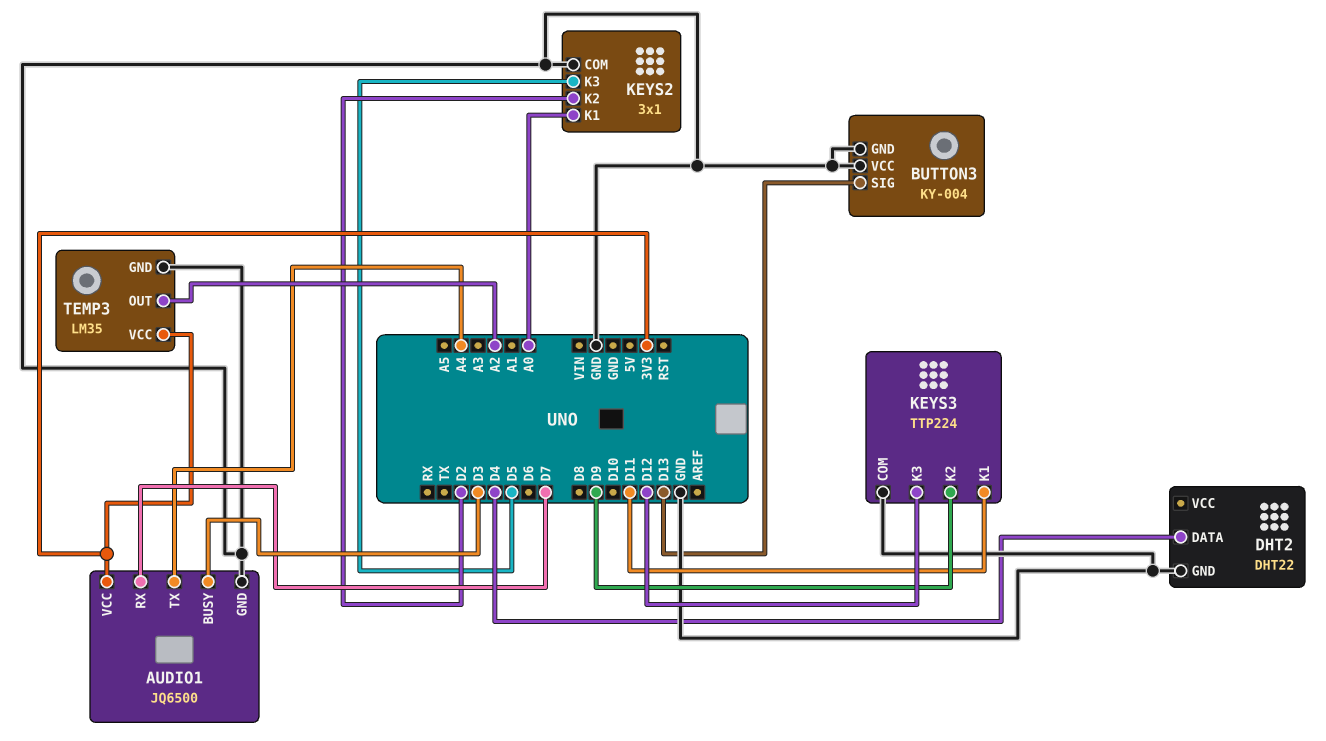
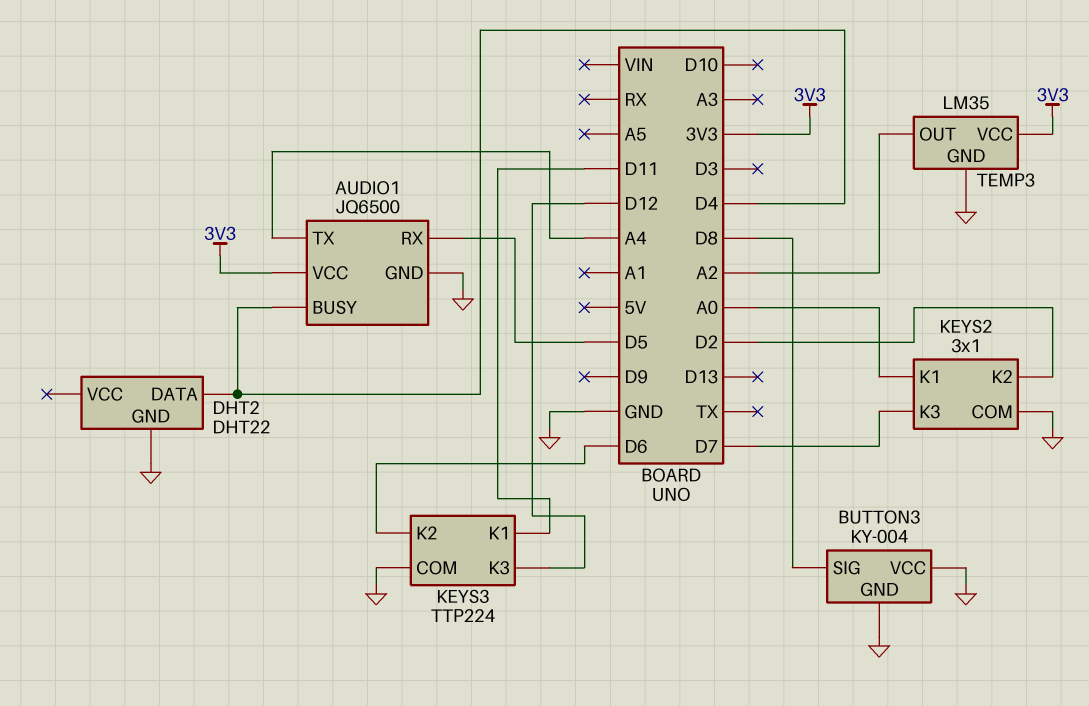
AUDIO1 pin BUSY: D3 -> D4
AUDIO1 pin RX: D7 -> D5
BUTTON3 pin SIG: D13 -> D8
KEYS2 pin K3: D5 -> D7
KEYS3 pin K2: D9 -> D6

